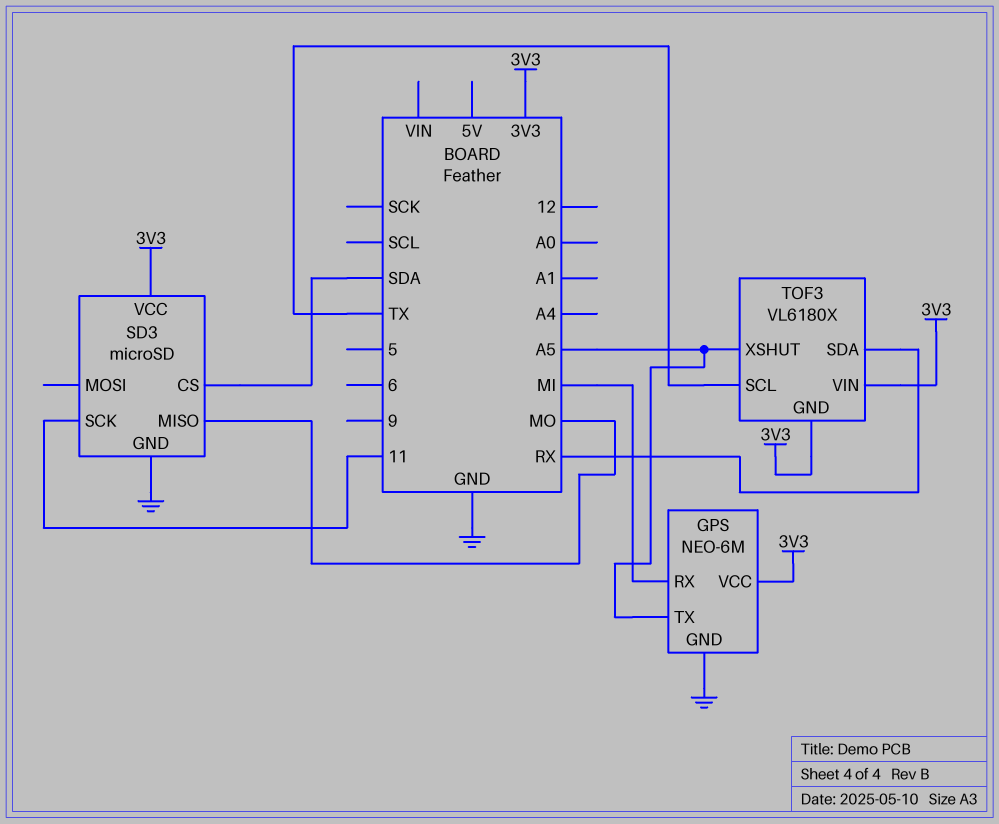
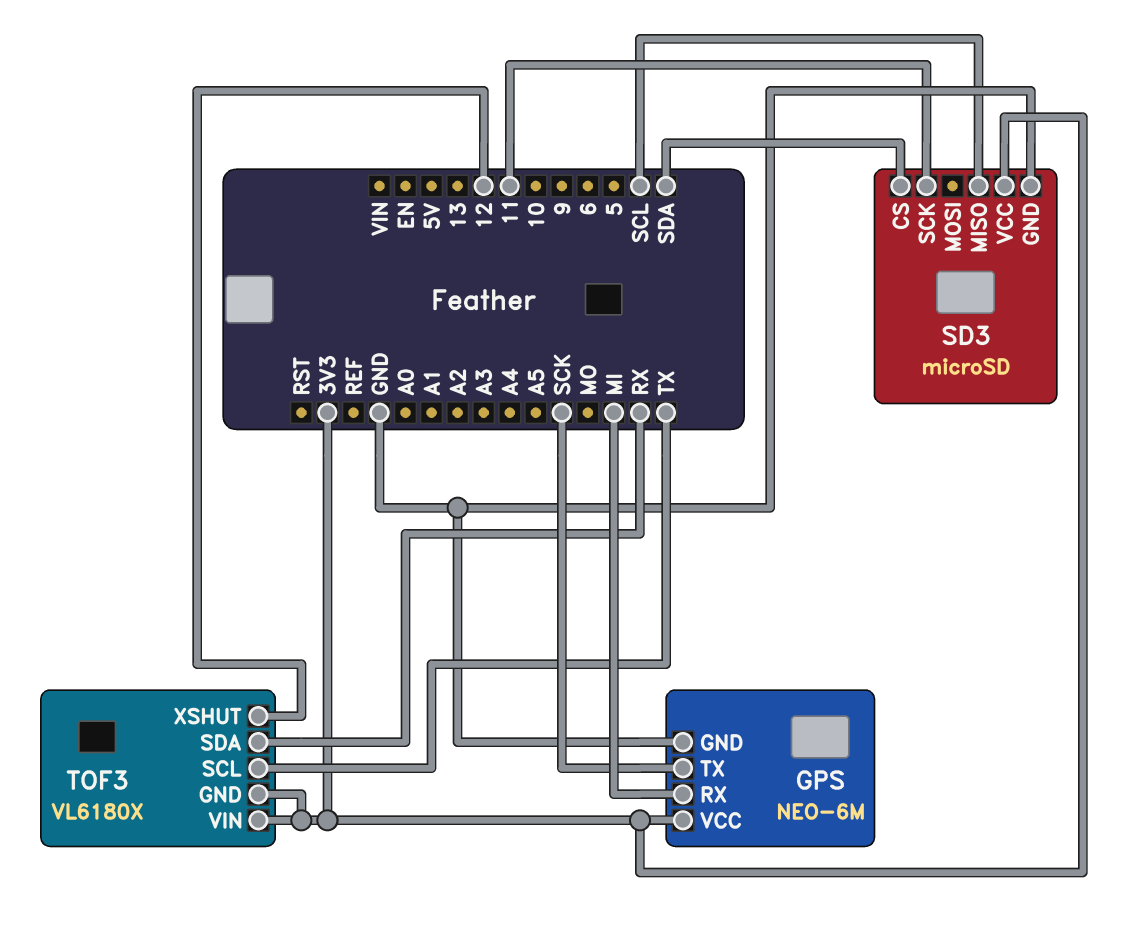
GPS pin TX: A5 -> SCK
SD3 pin MISO: MO -> SCL
TOF3 pin XSHUT: A5 -> 12

